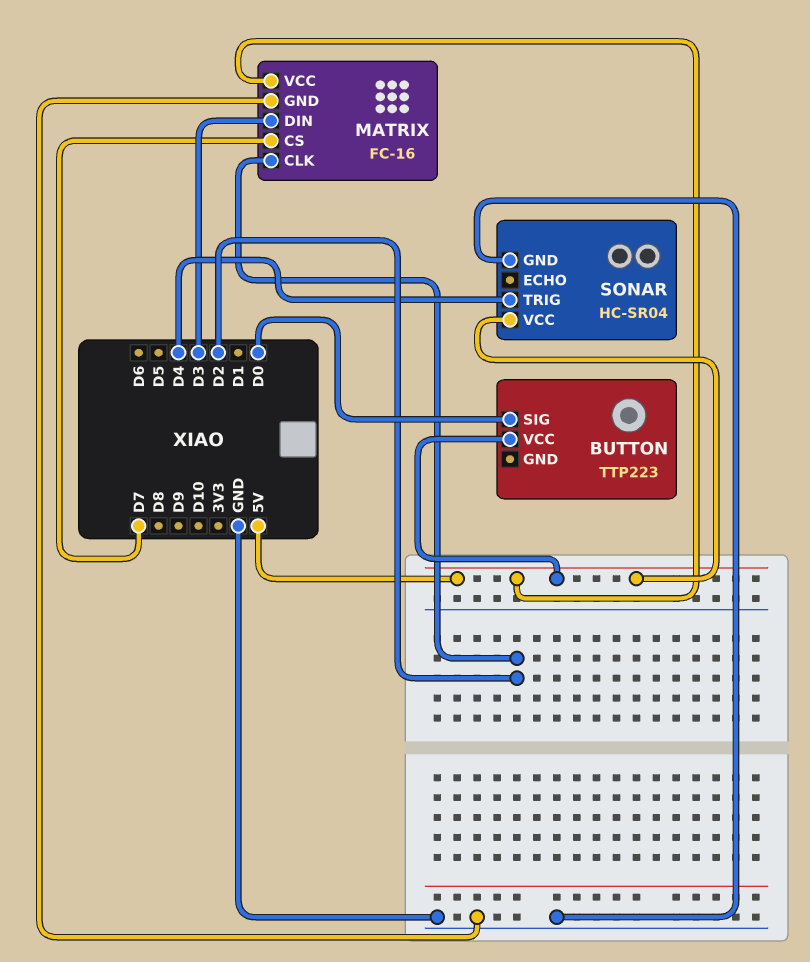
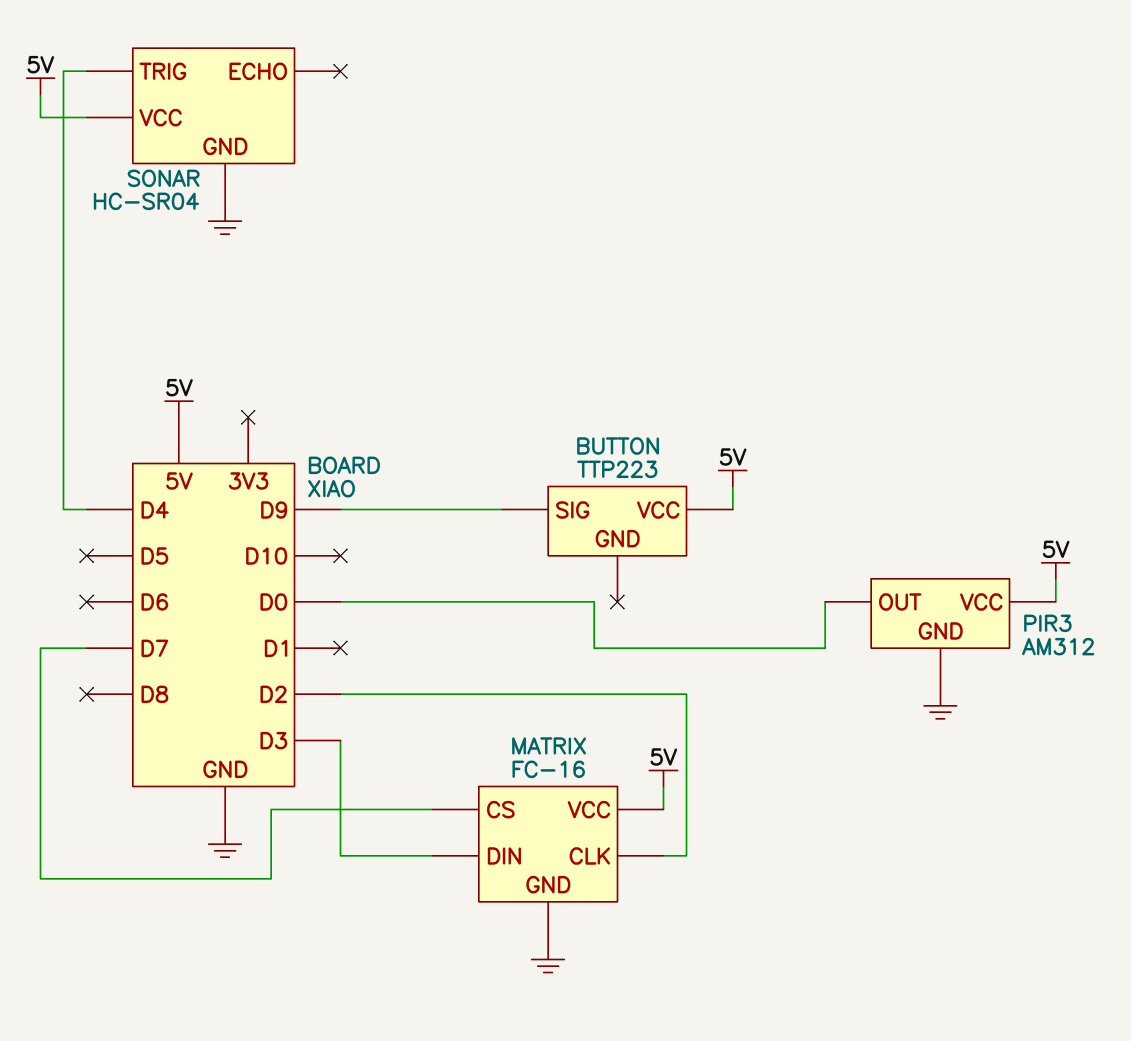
BUTTON pin SIG: D0 -> D9
PIR3: none -> AM312
PIR3 pin GND: none -> GND
PIR3 pin OUT: none -> D0
PIR3 pin VCC: none -> 5V

